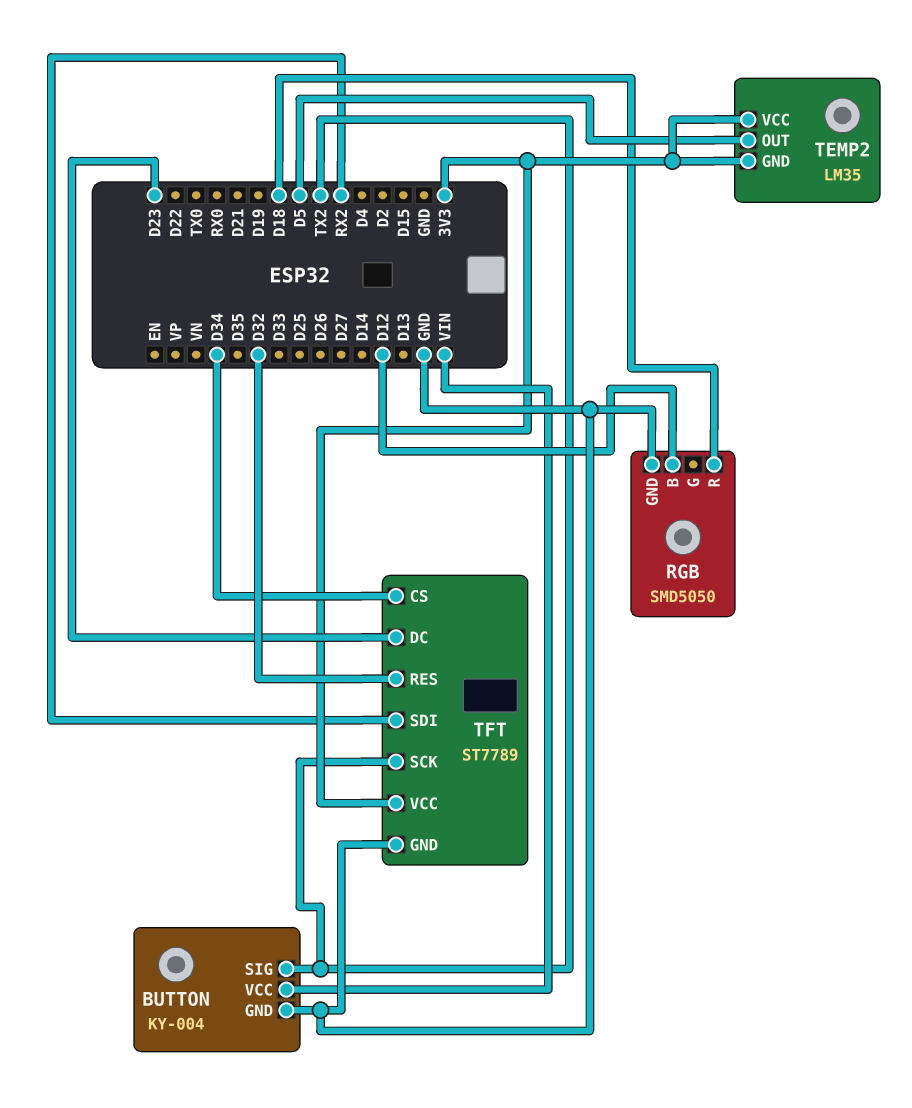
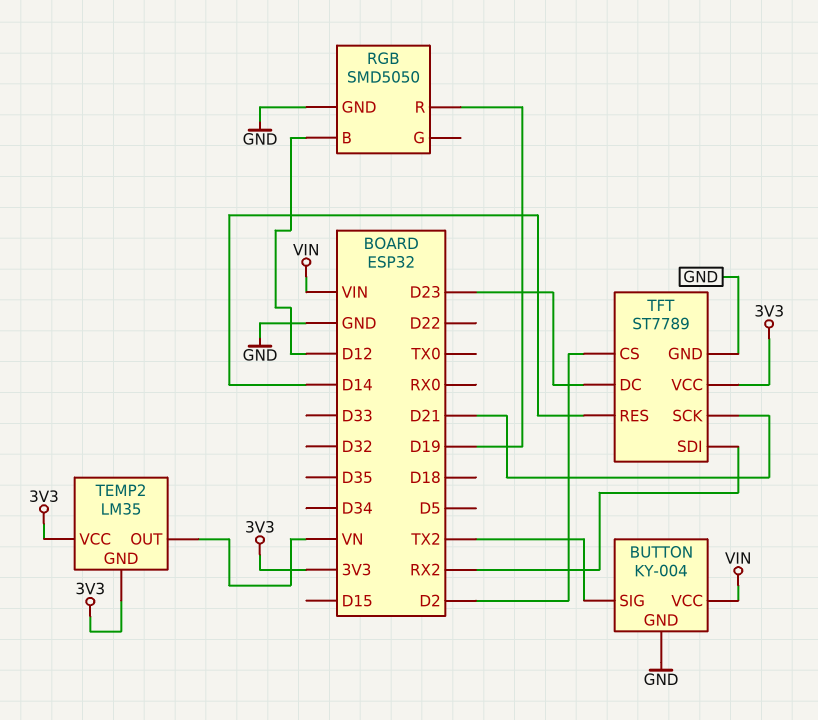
RGB pin R: D18 -> D19
TEMP2 pin OUT: D5 -> VN
TFT pin CS: D34 -> D2
TFT pin RES: D32 -> D14
TFT pin SCK: TX2 -> D21

